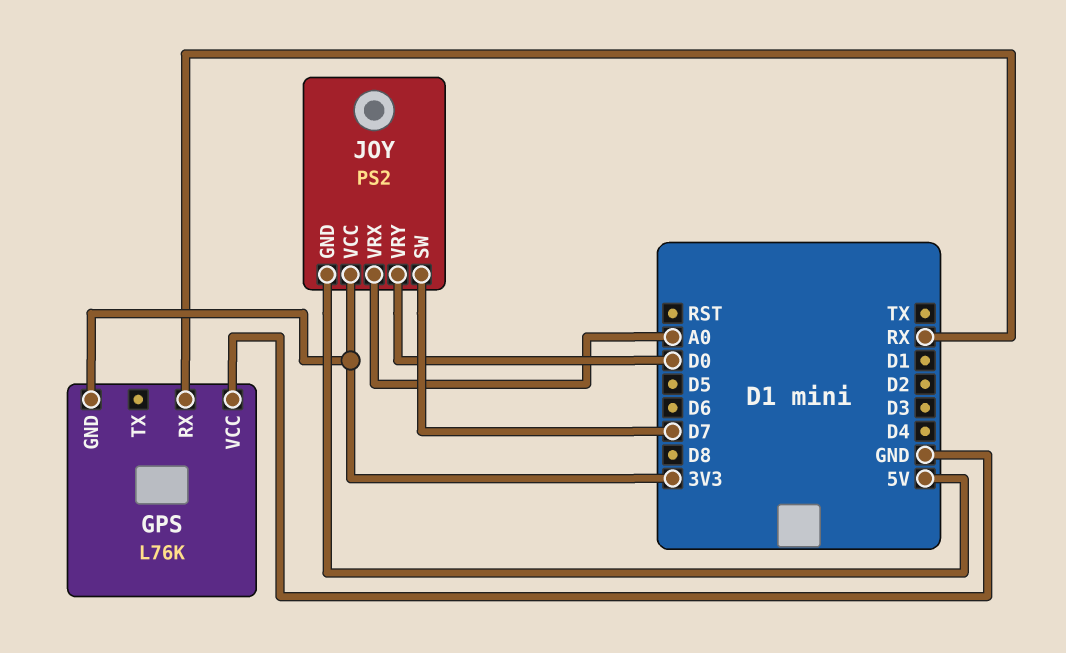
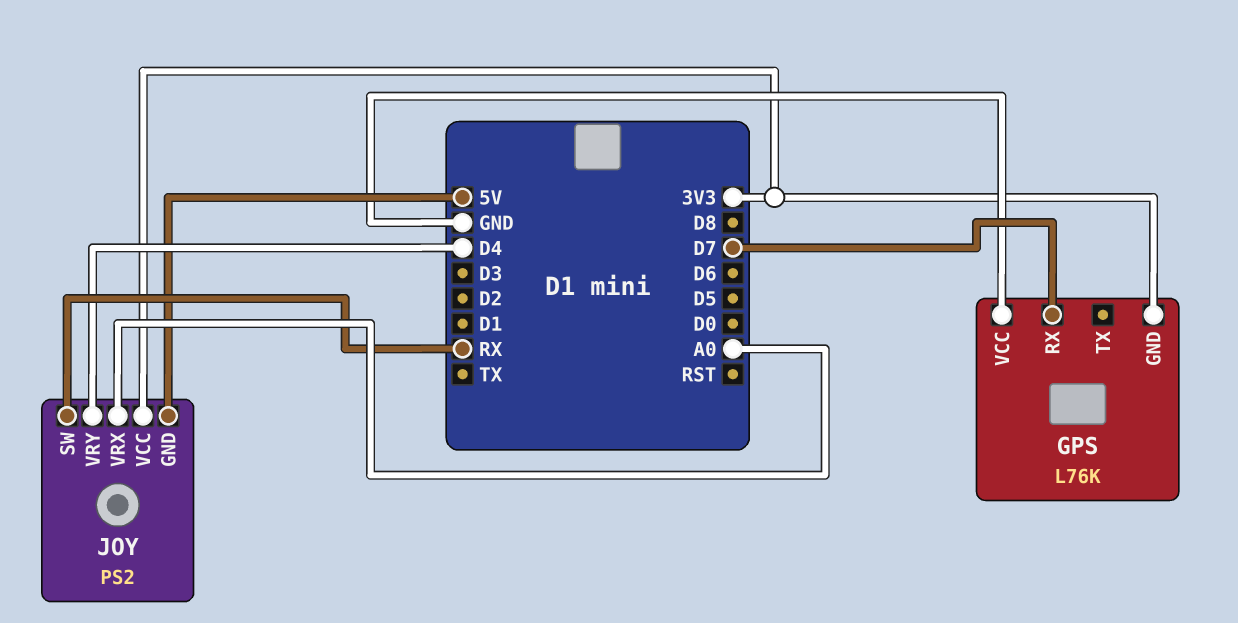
GPS pin RX: RX -> D7
JOY pin SW: D7 -> RX
JOY pin VRY: D0 -> D4

